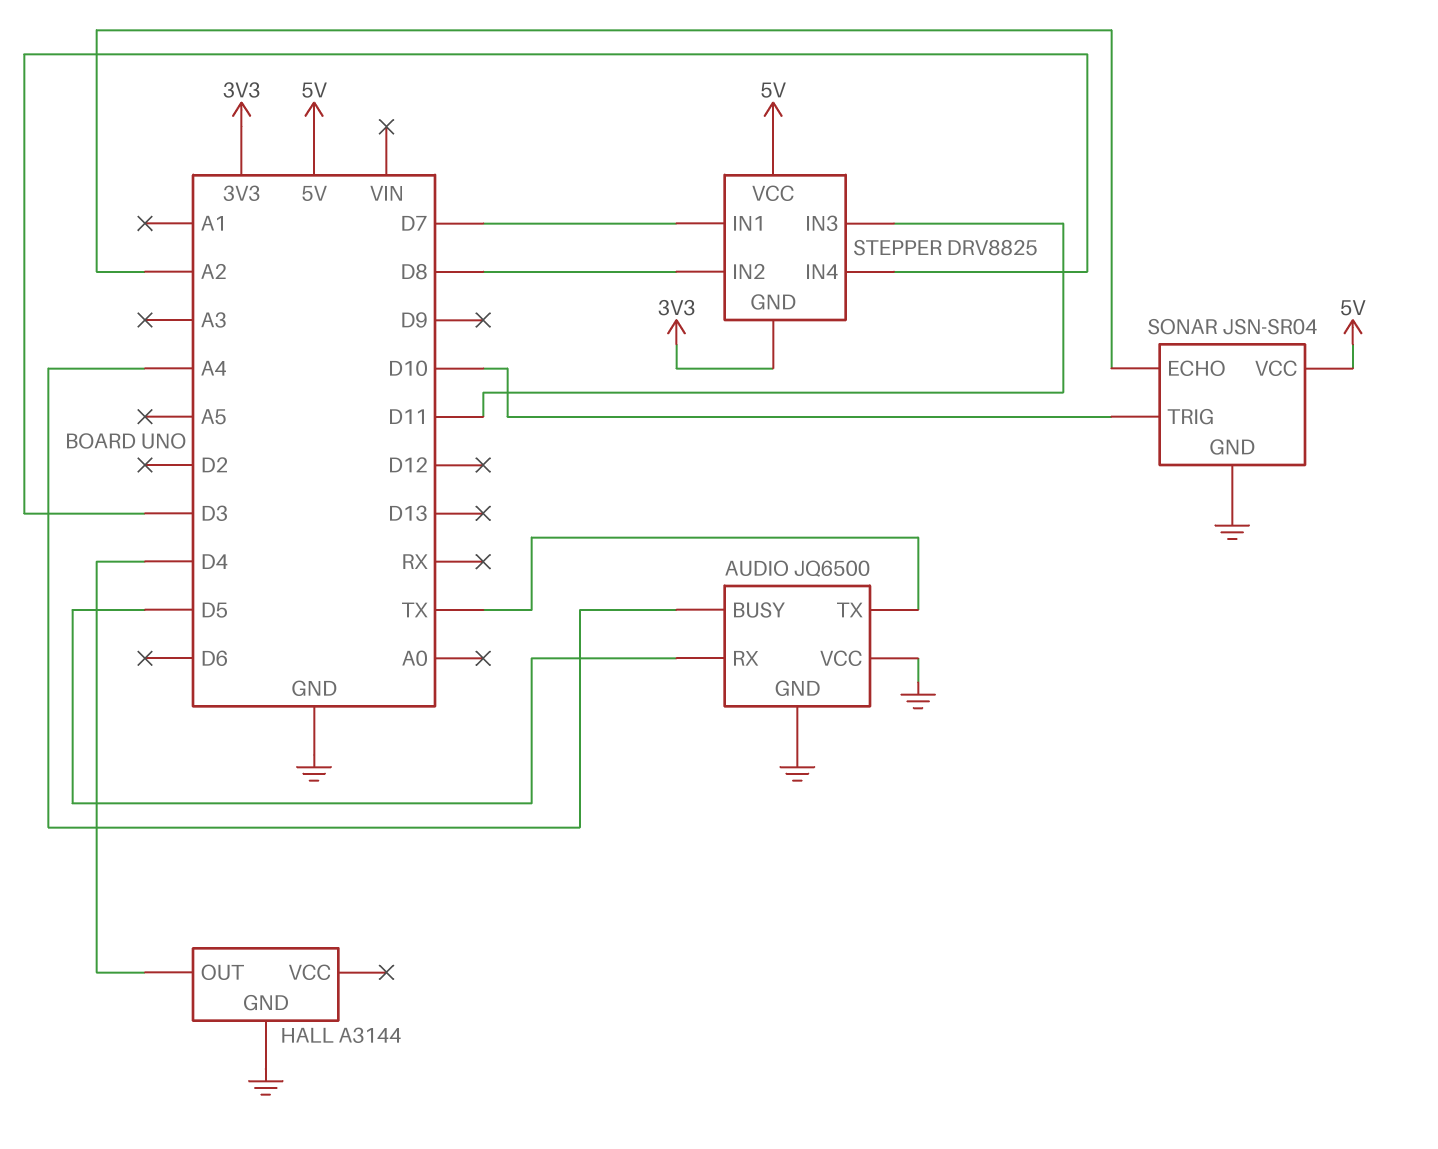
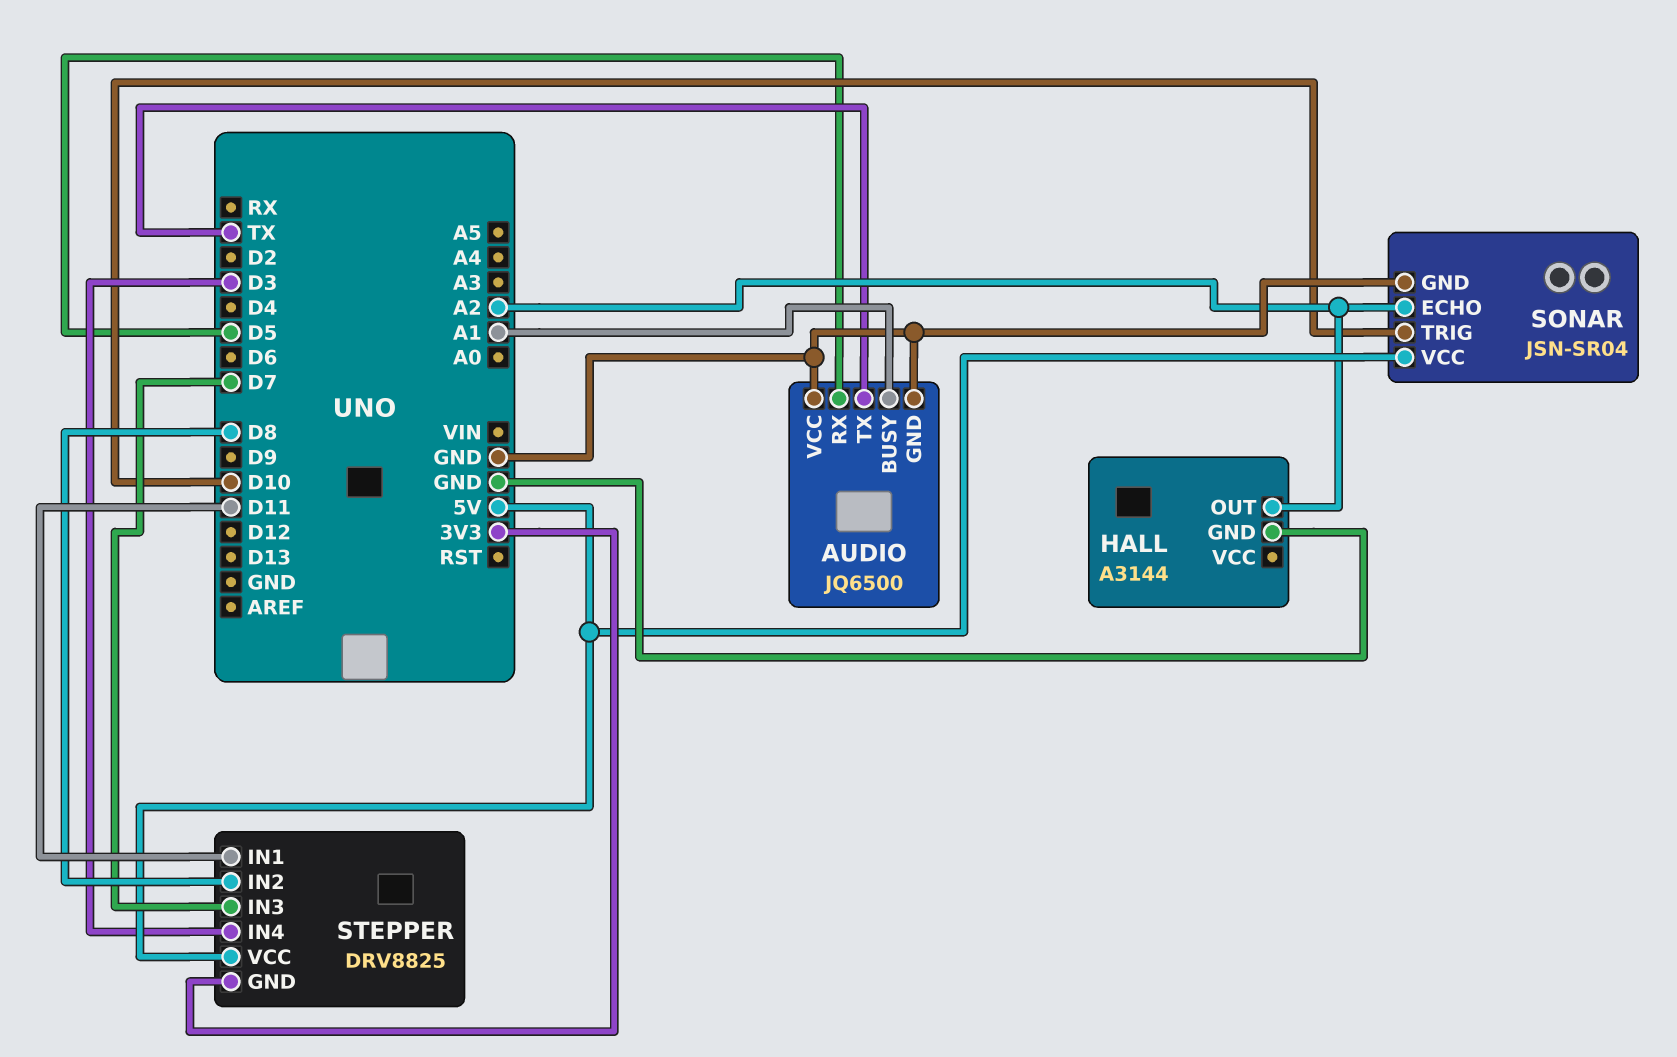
AUDIO pin BUSY: A4 -> A1
HALL pin OUT: D4 -> A2
STEPPER pin IN1: D7 -> D11
STEPPER pin IN3: D11 -> D7

